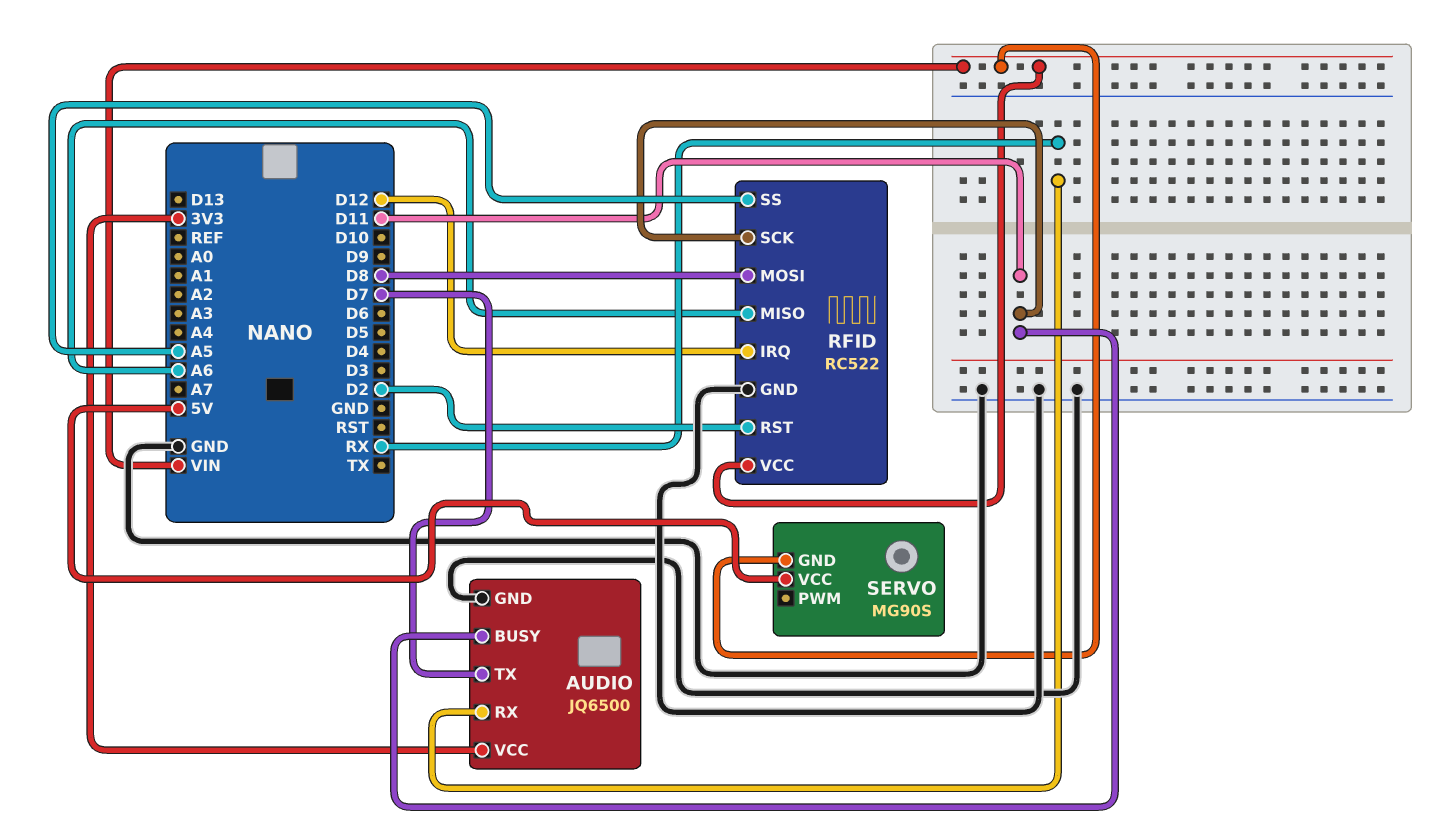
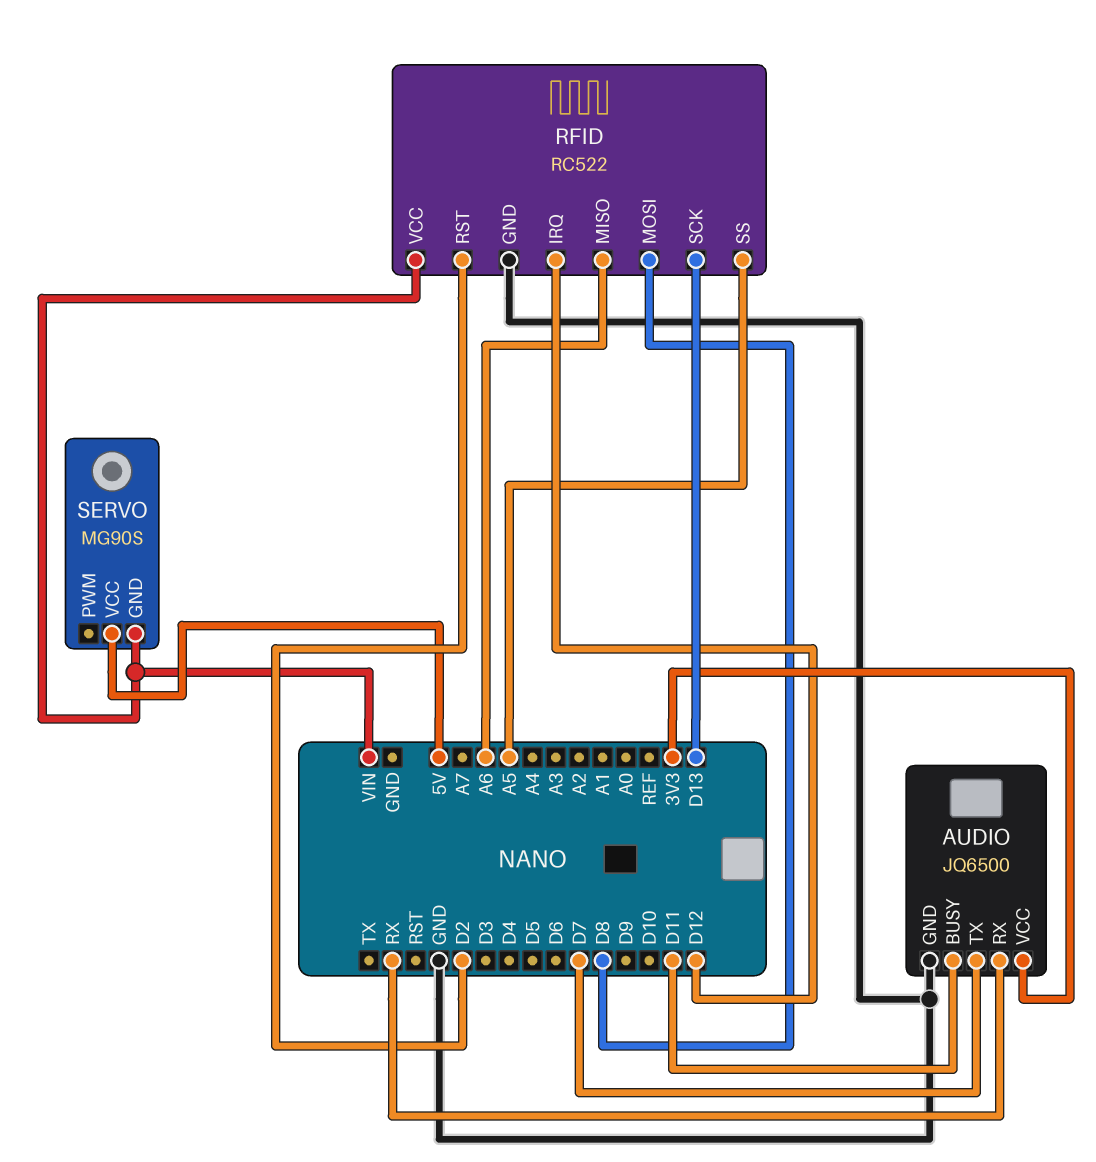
RFID pin SCK: D11 -> D13

